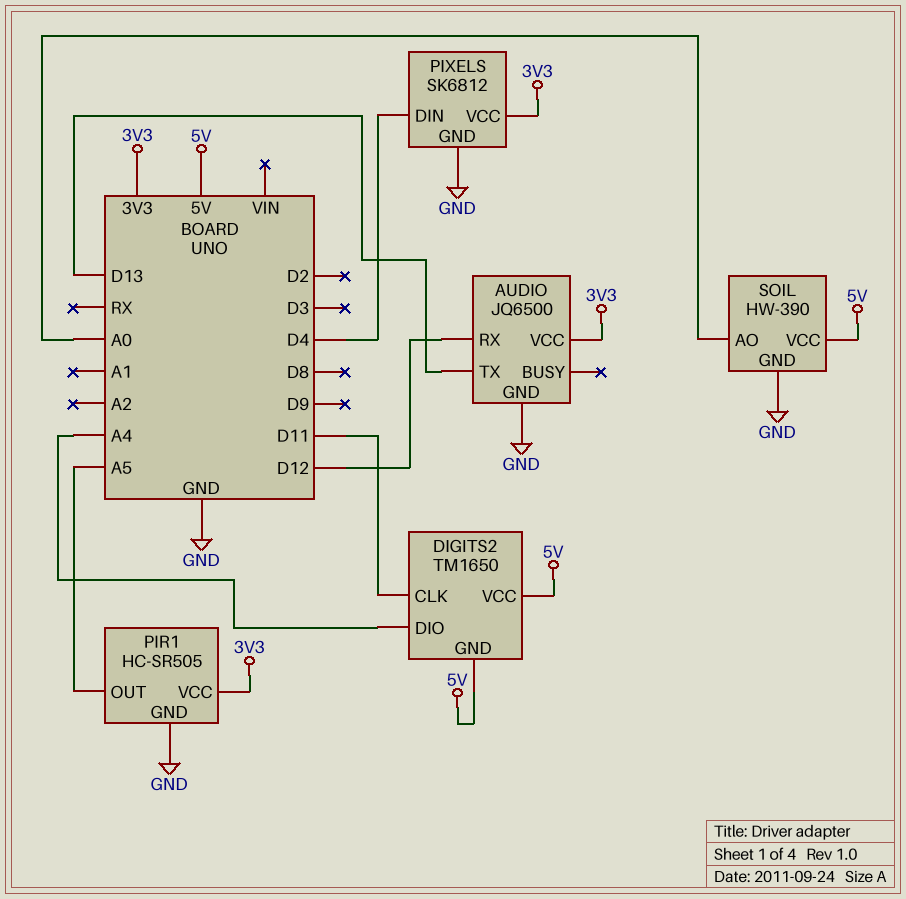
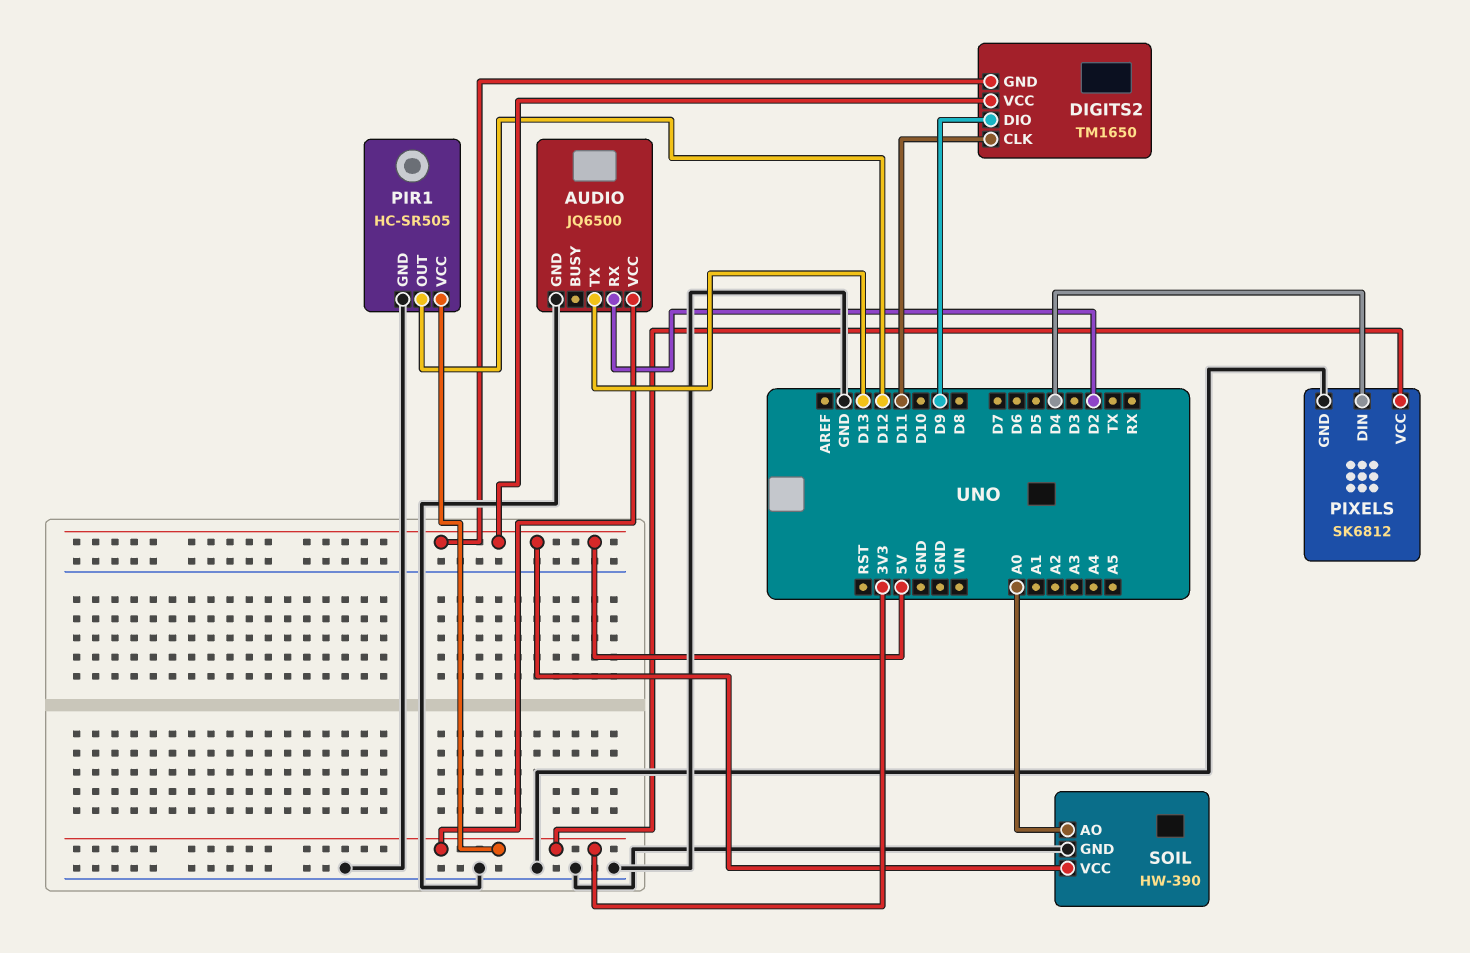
AUDIO pin RX: D12 -> D2
DIGITS2 pin DIO: A4 -> D9
PIR1 pin OUT: A5 -> D12

